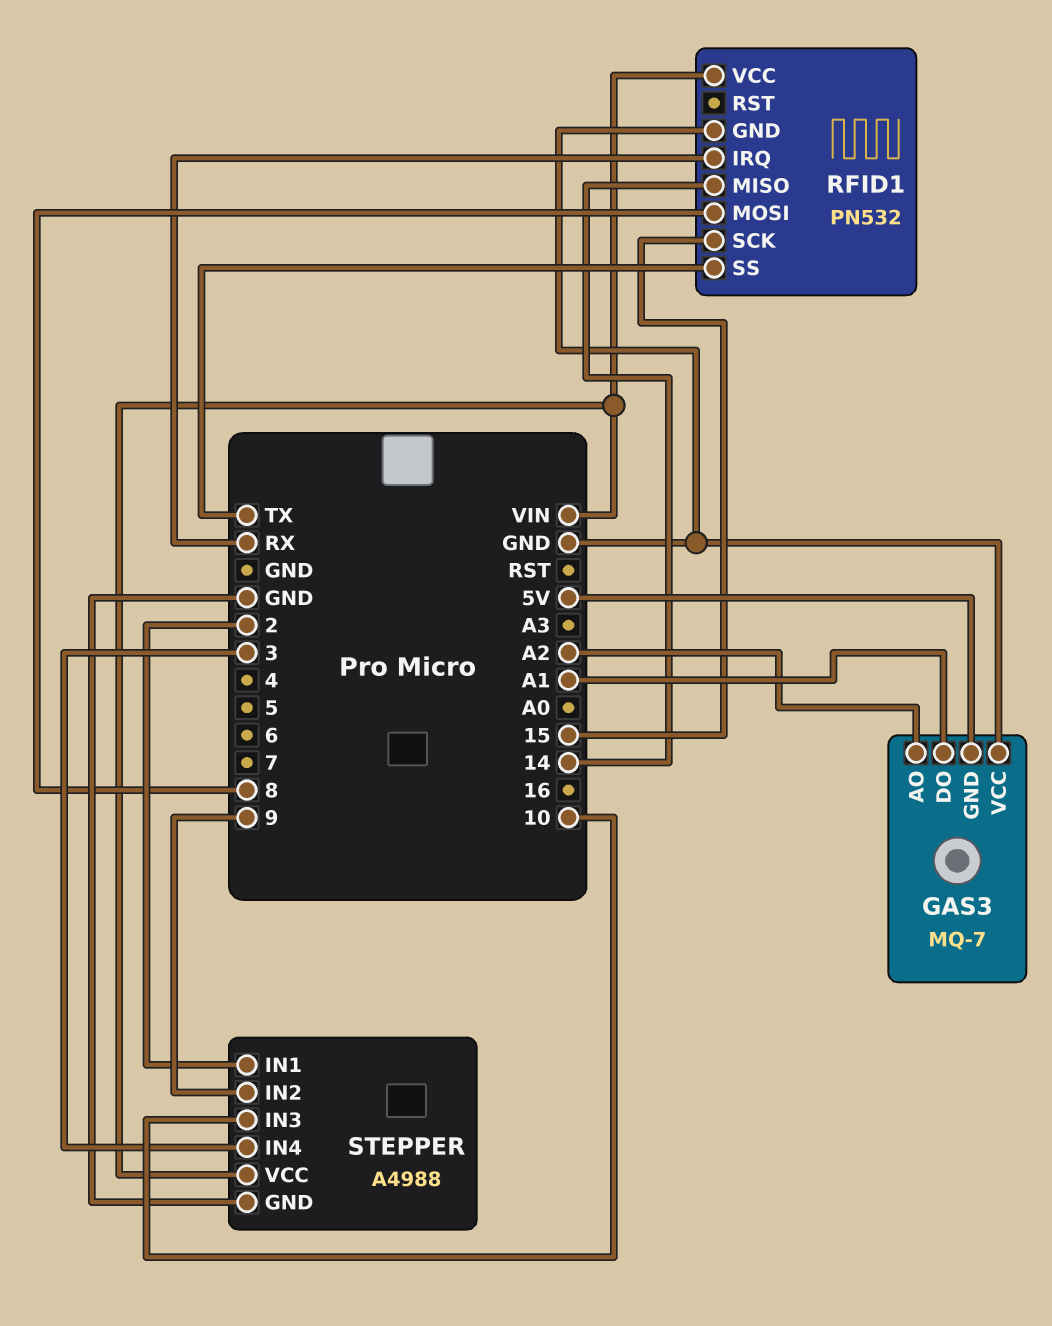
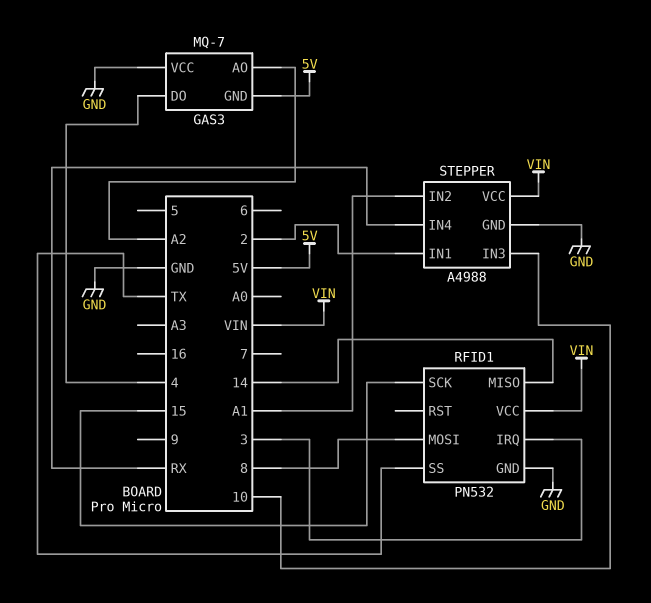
GAS3 pin DO: A1 -> 4
RFID1 pin IRQ: RX -> 3
STEPPER pin IN2: 9 -> A1
STEPPER pin IN4: 3 -> RX

